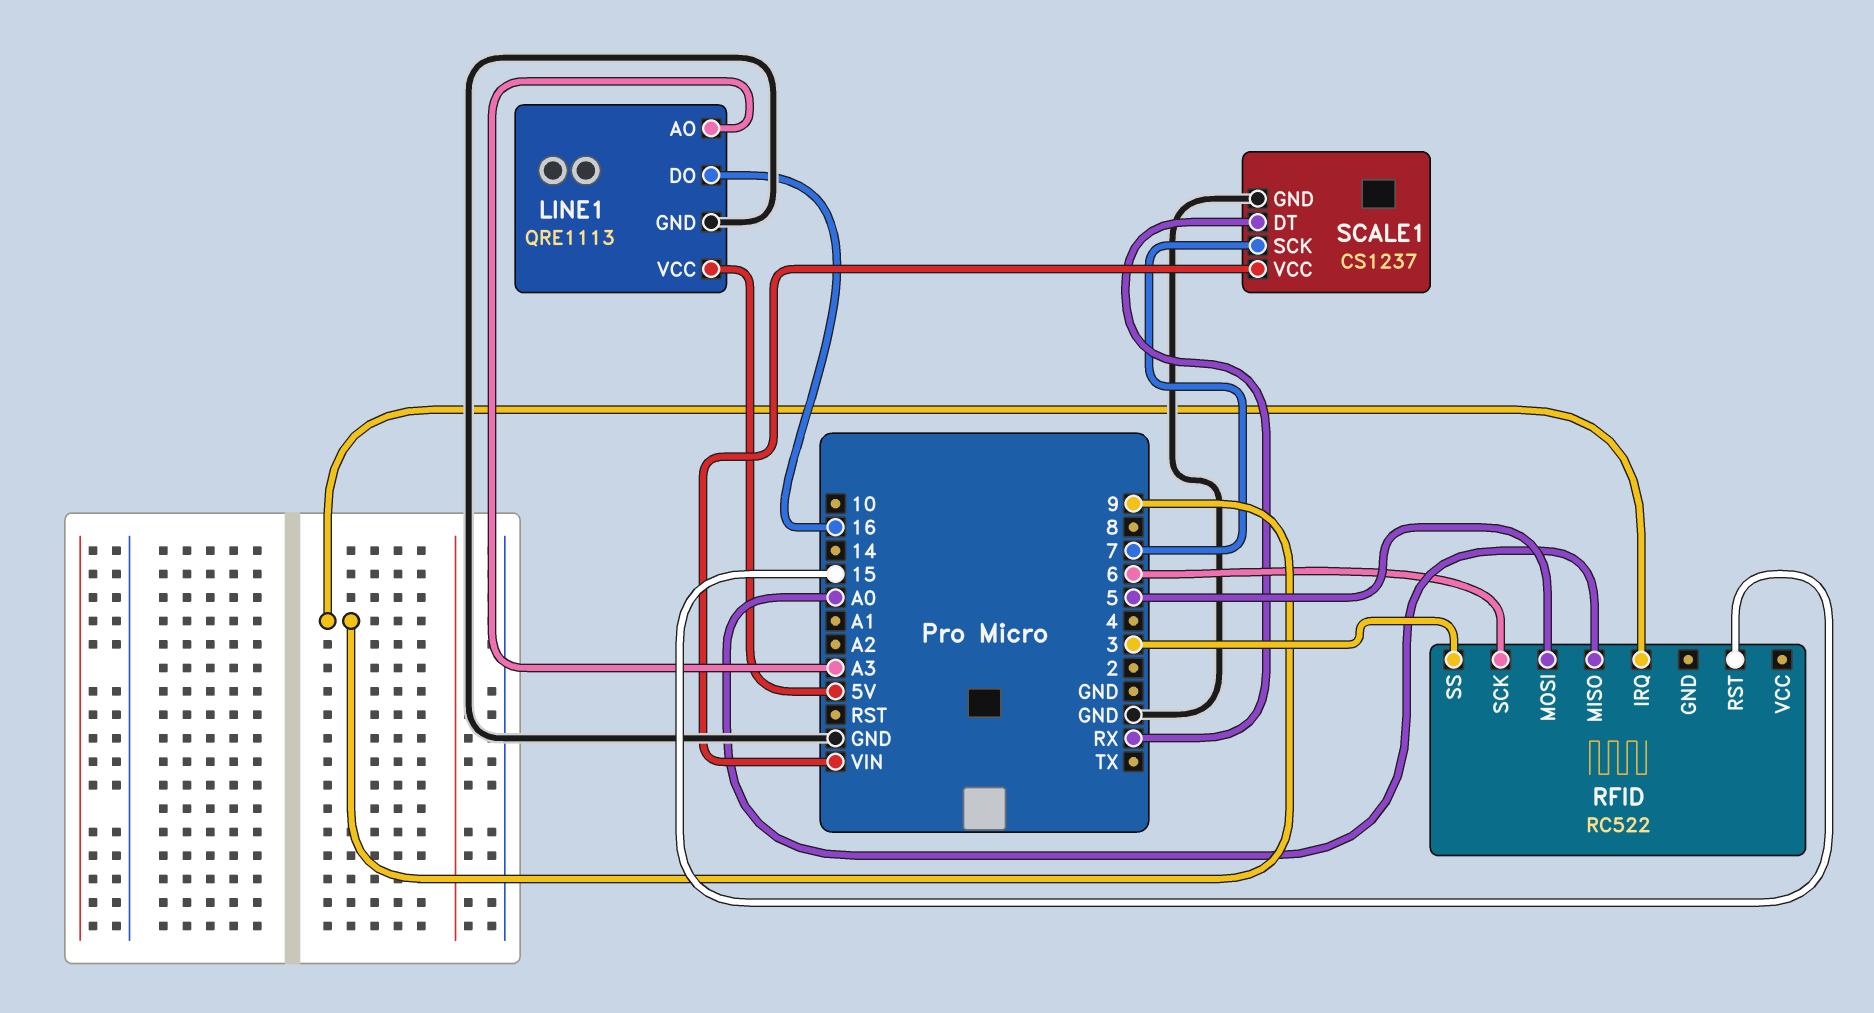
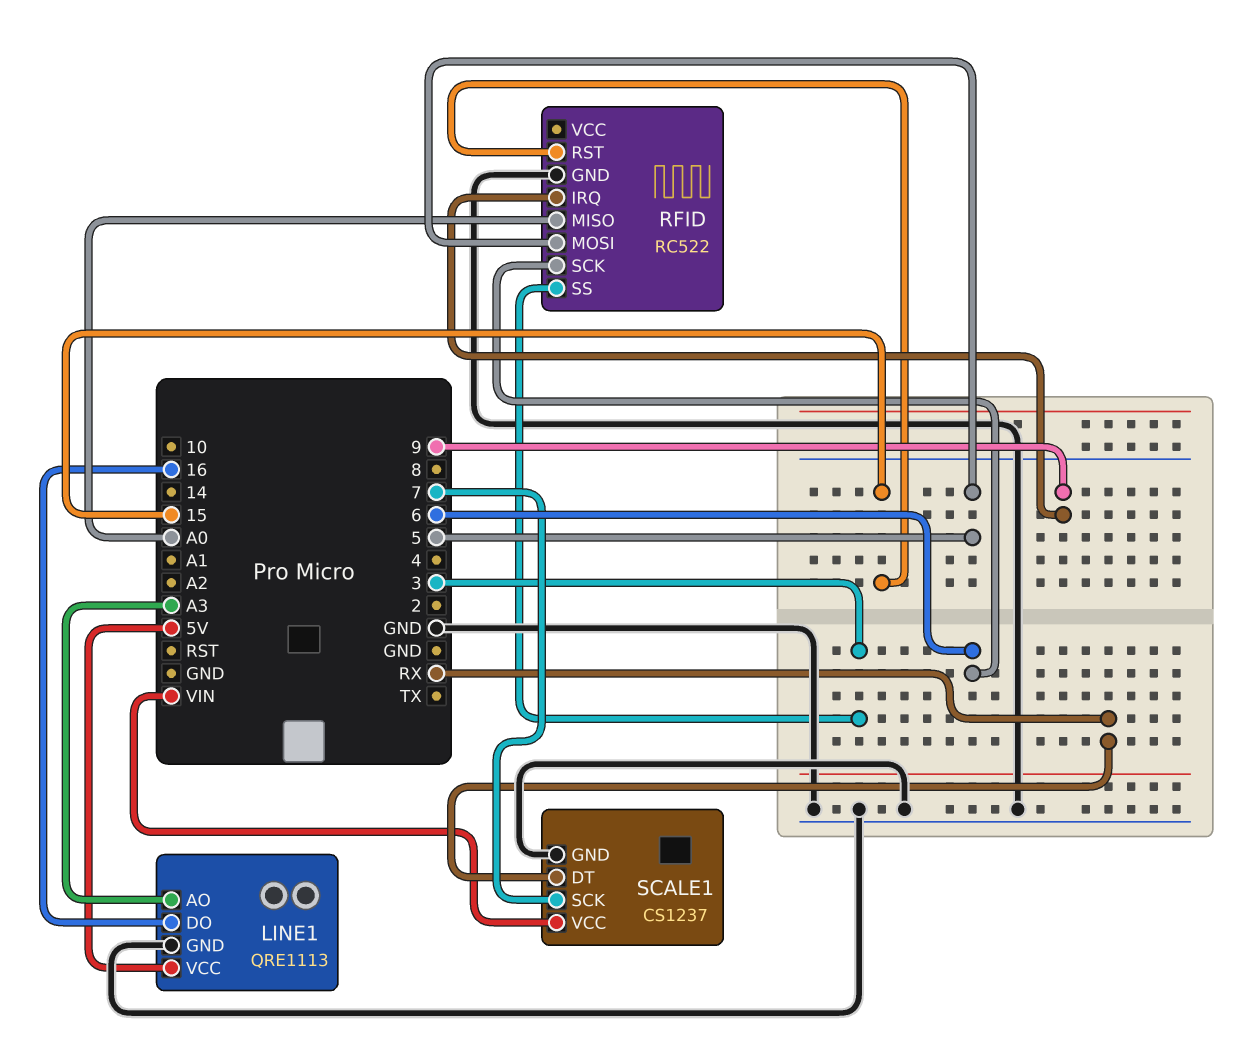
RFID pin GND: none -> GND

